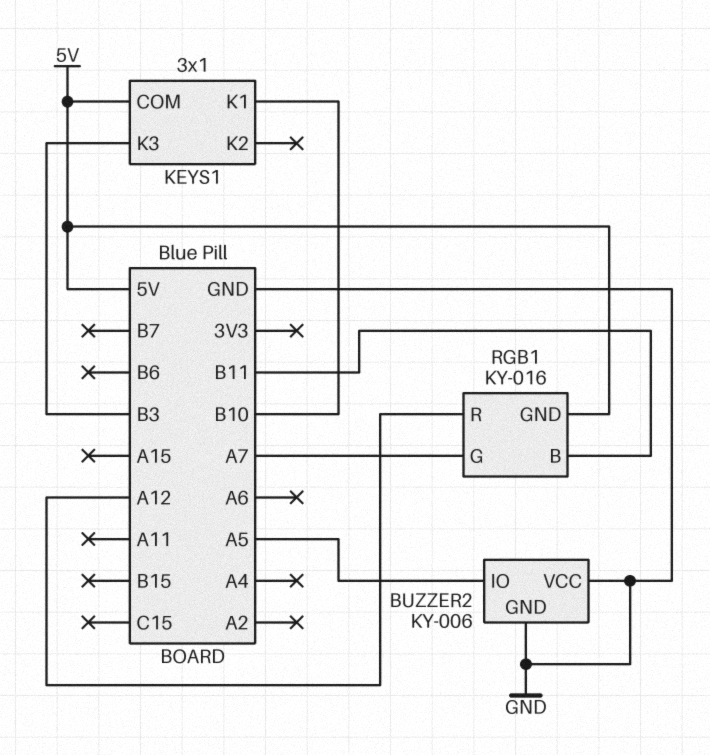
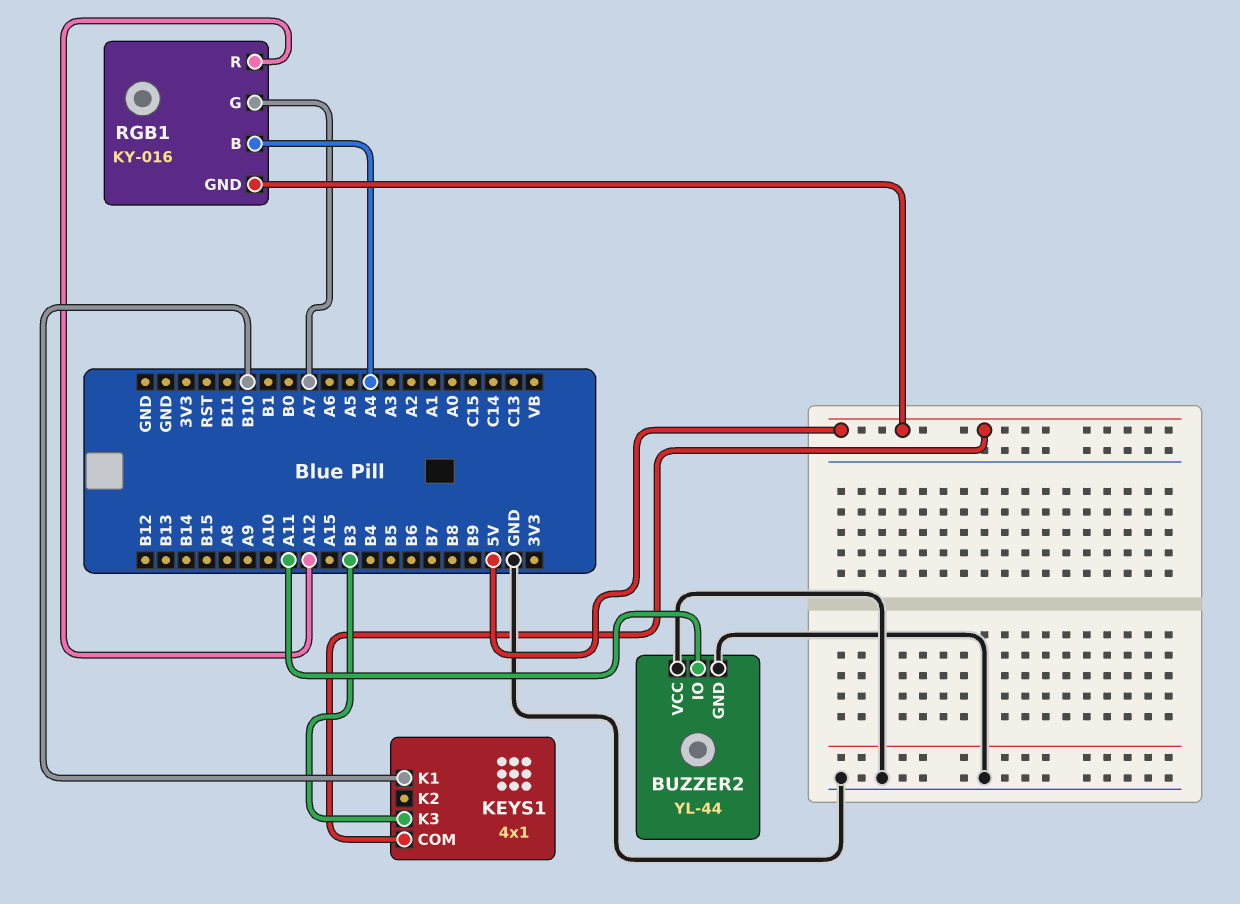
BUZZER2: KY-006 -> YL-44
BUZZER2 pin IO: A5 -> A11
KEYS1: 3x1 -> 4x1
RGB1 pin B: B11 -> A4

